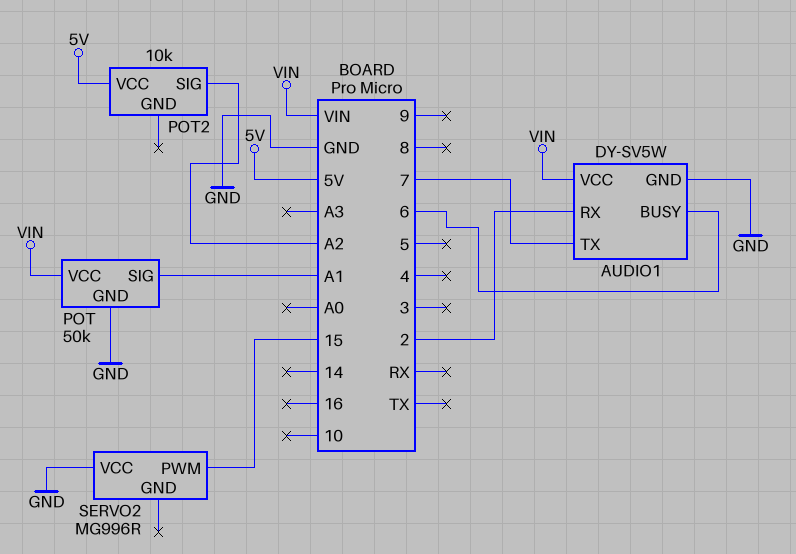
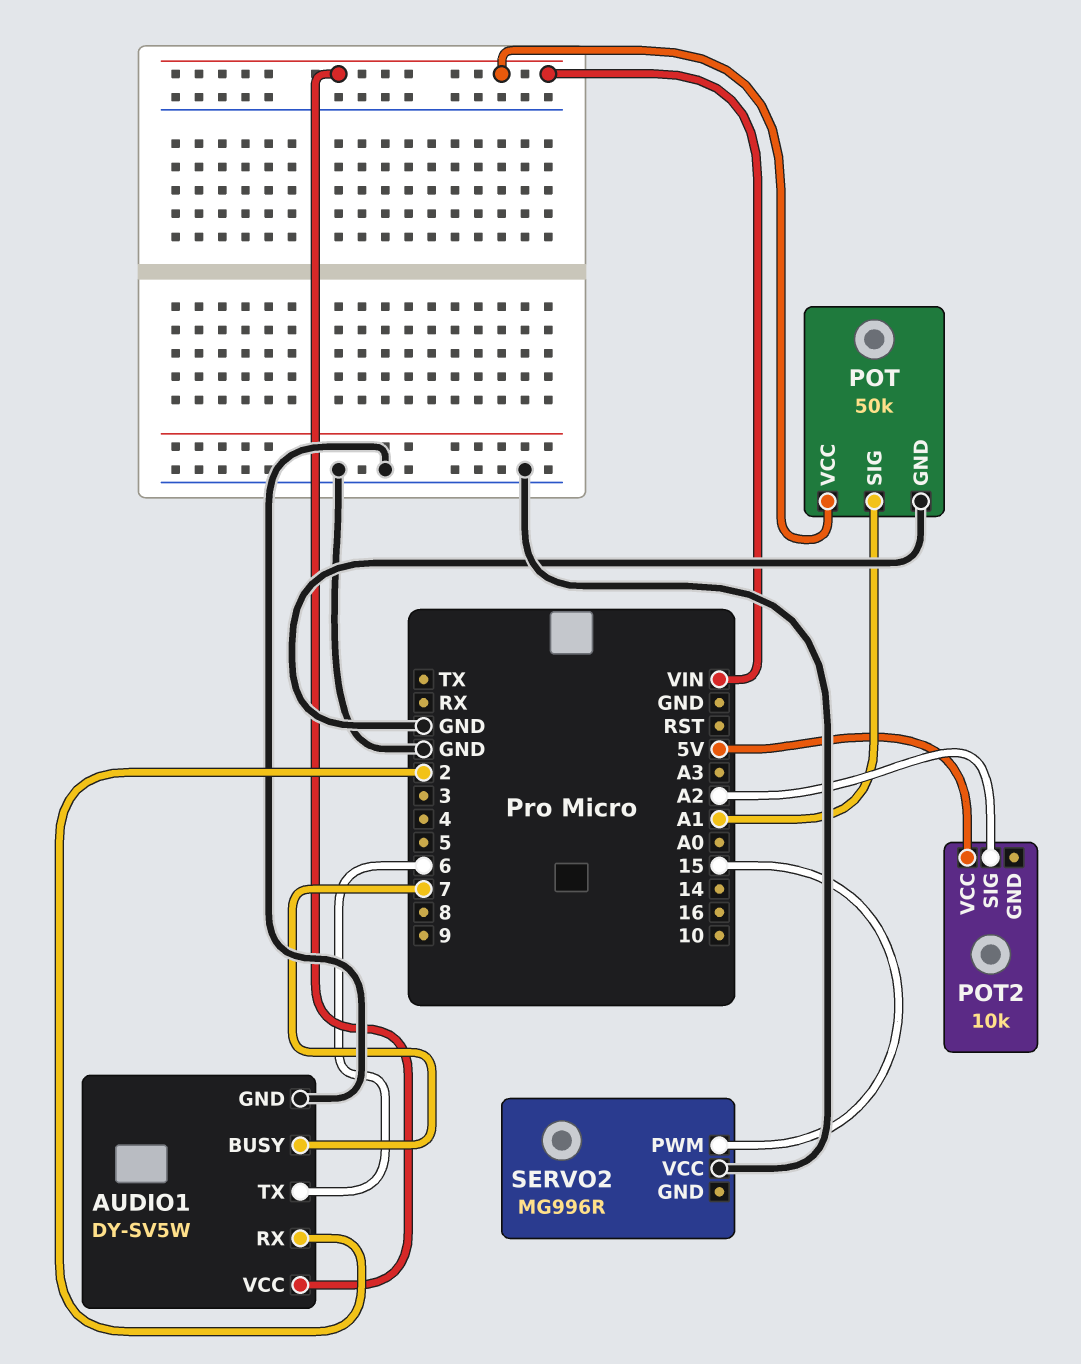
AUDIO1 pin BUSY: 6 -> 7
AUDIO1 pin TX: 7 -> 6

